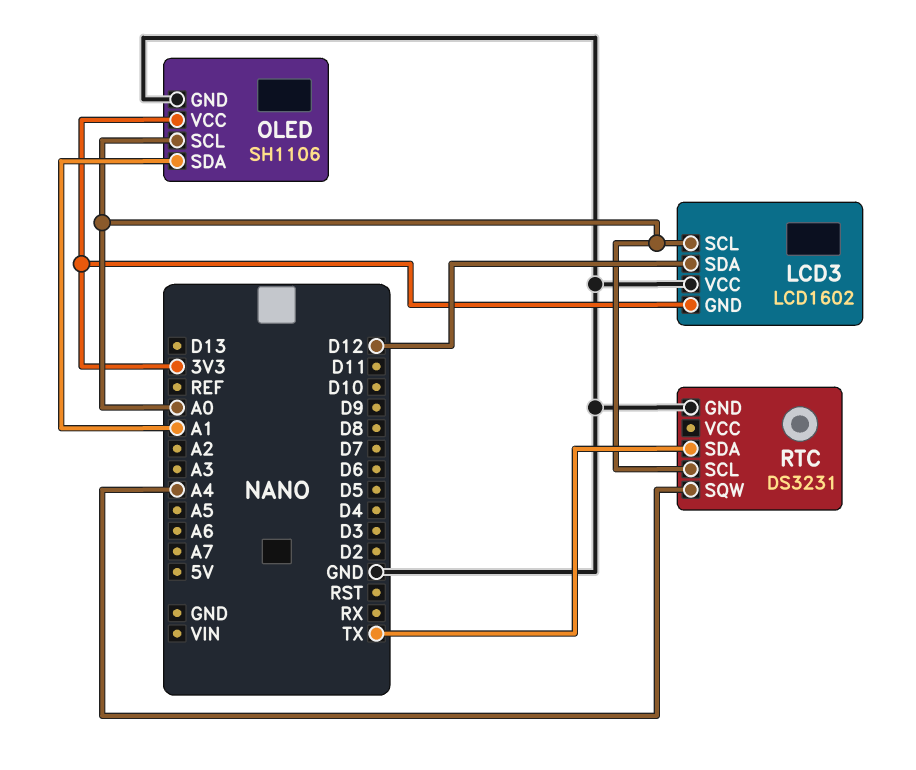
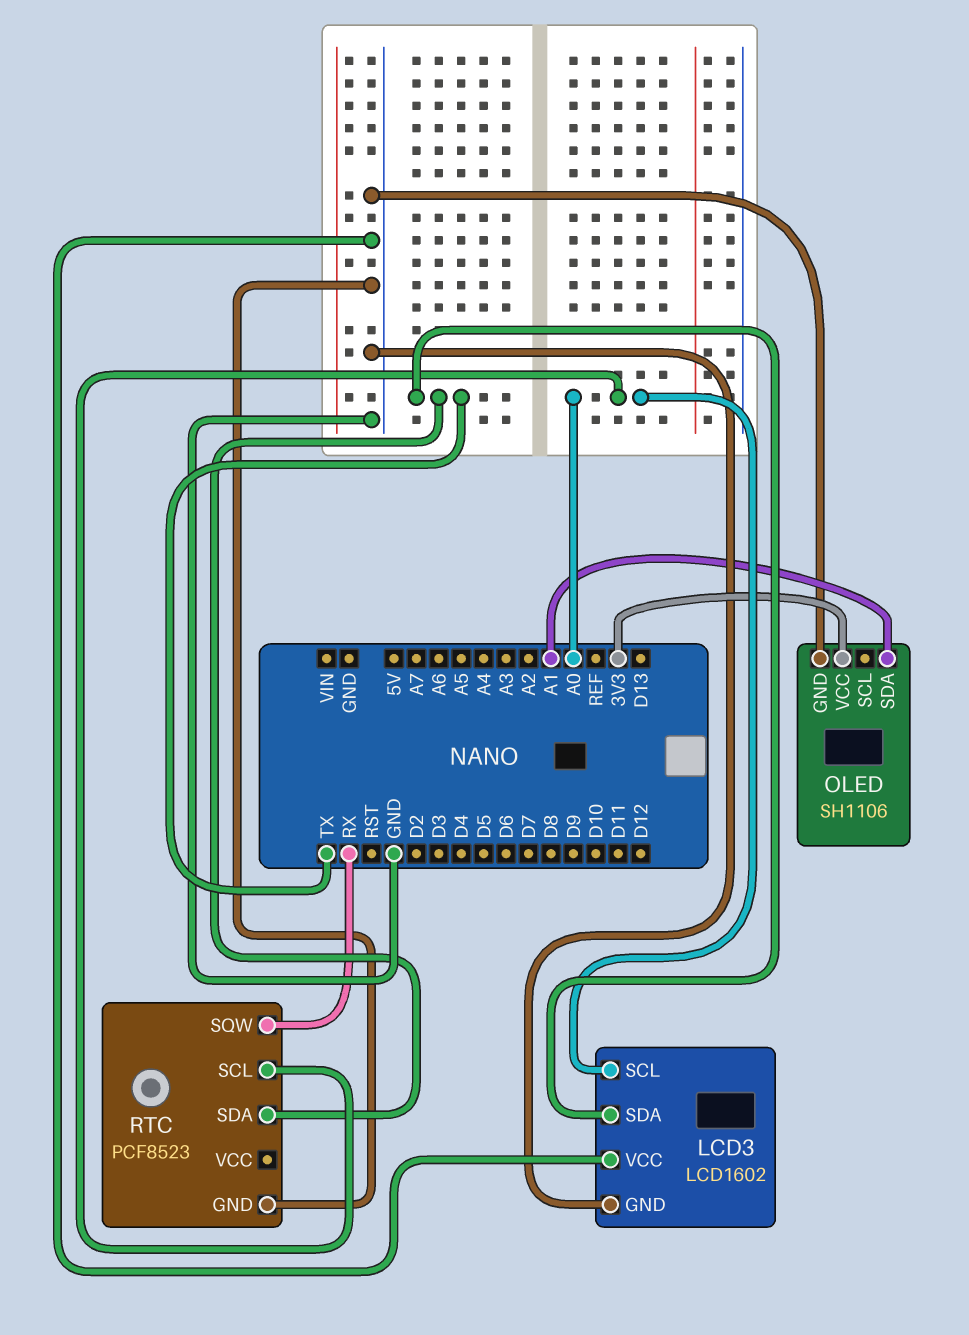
LCD3 pin GND: 3V3 -> GND
LCD3 pin SDA: D12 -> TX
OLED pin SCL: A0 -> none
RTC: DS3231 -> PCF8523
RTC pin SQW: A4 -> RX

